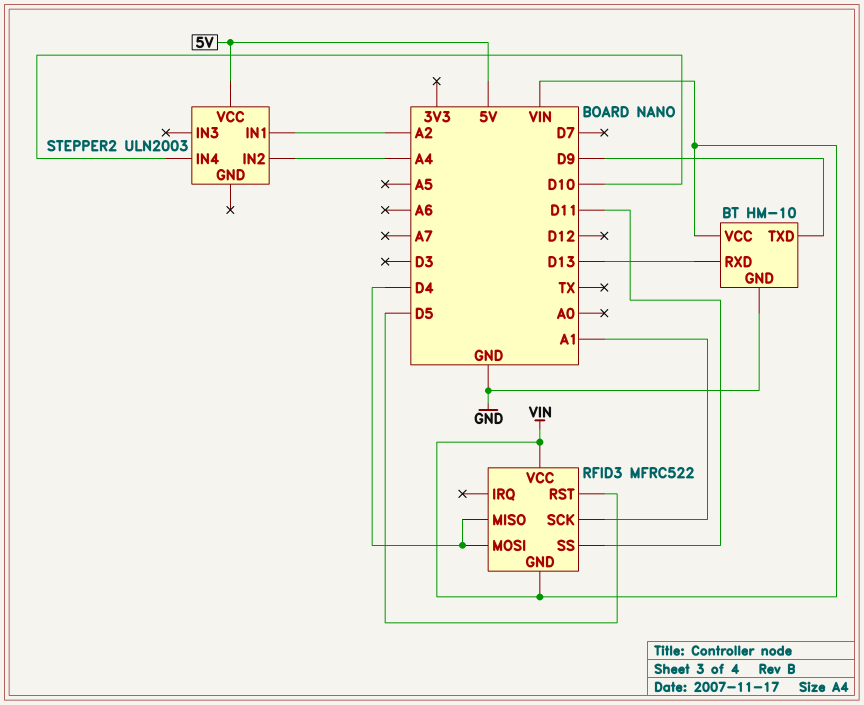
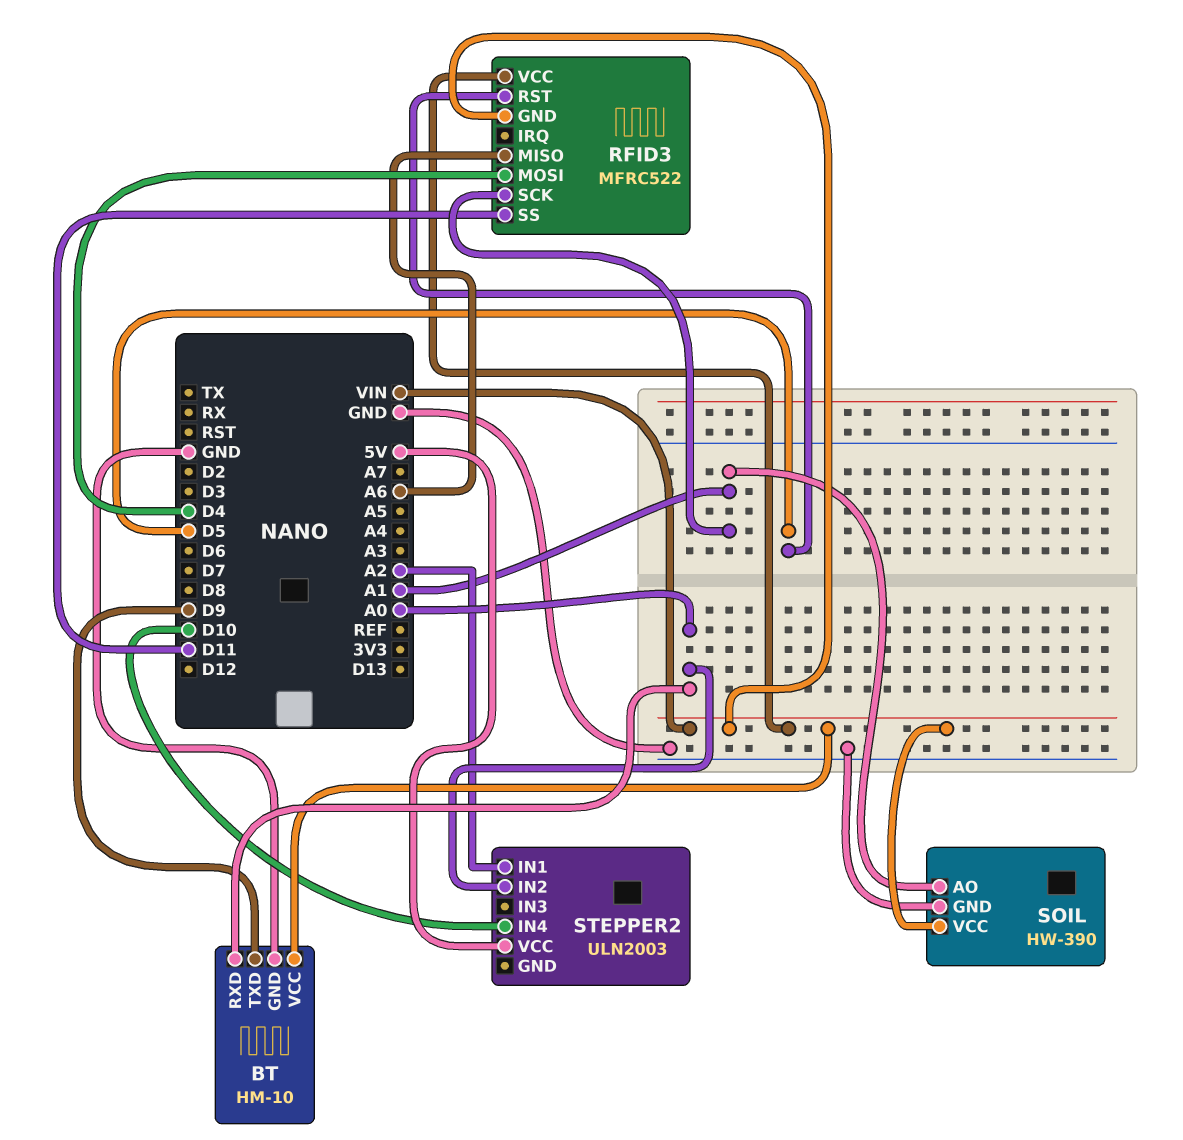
BT pin RXD: D13 -> A0
RFID3 pin MISO: D4 -> A6
SOIL: none -> HW-390
SOIL pin AO: none -> A1
SOIL pin GND: none -> GND
SOIL pin VCC: none -> VIN
STEPPER2 pin IN2: A4 -> A0

